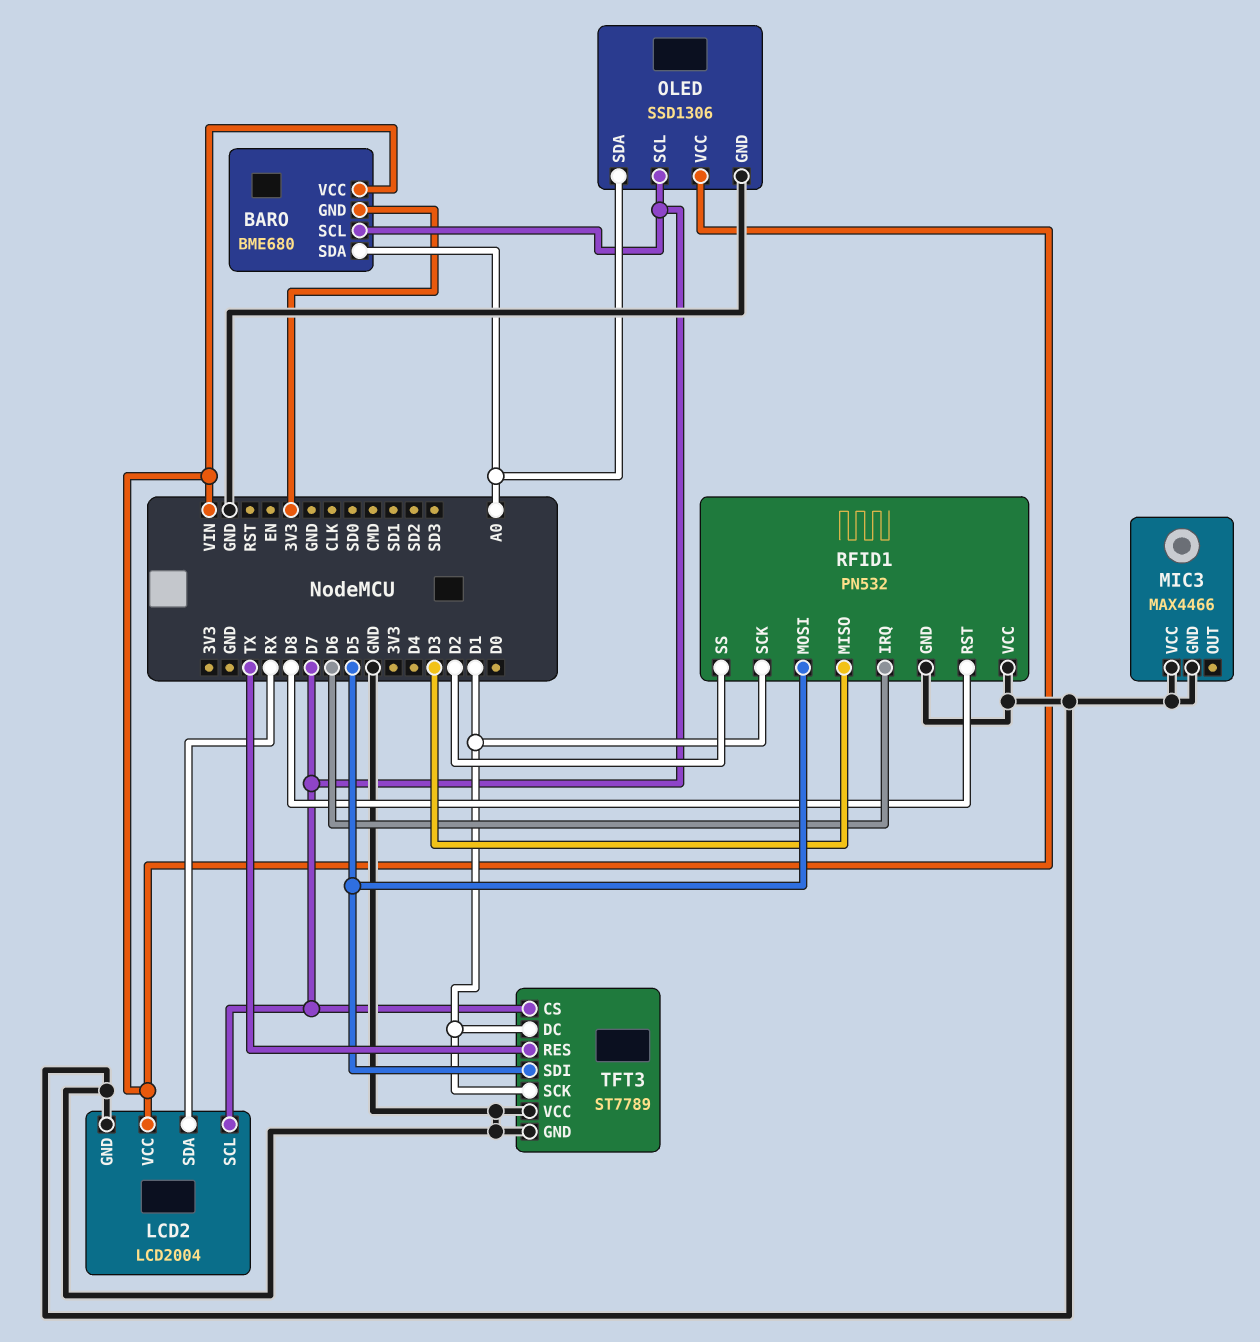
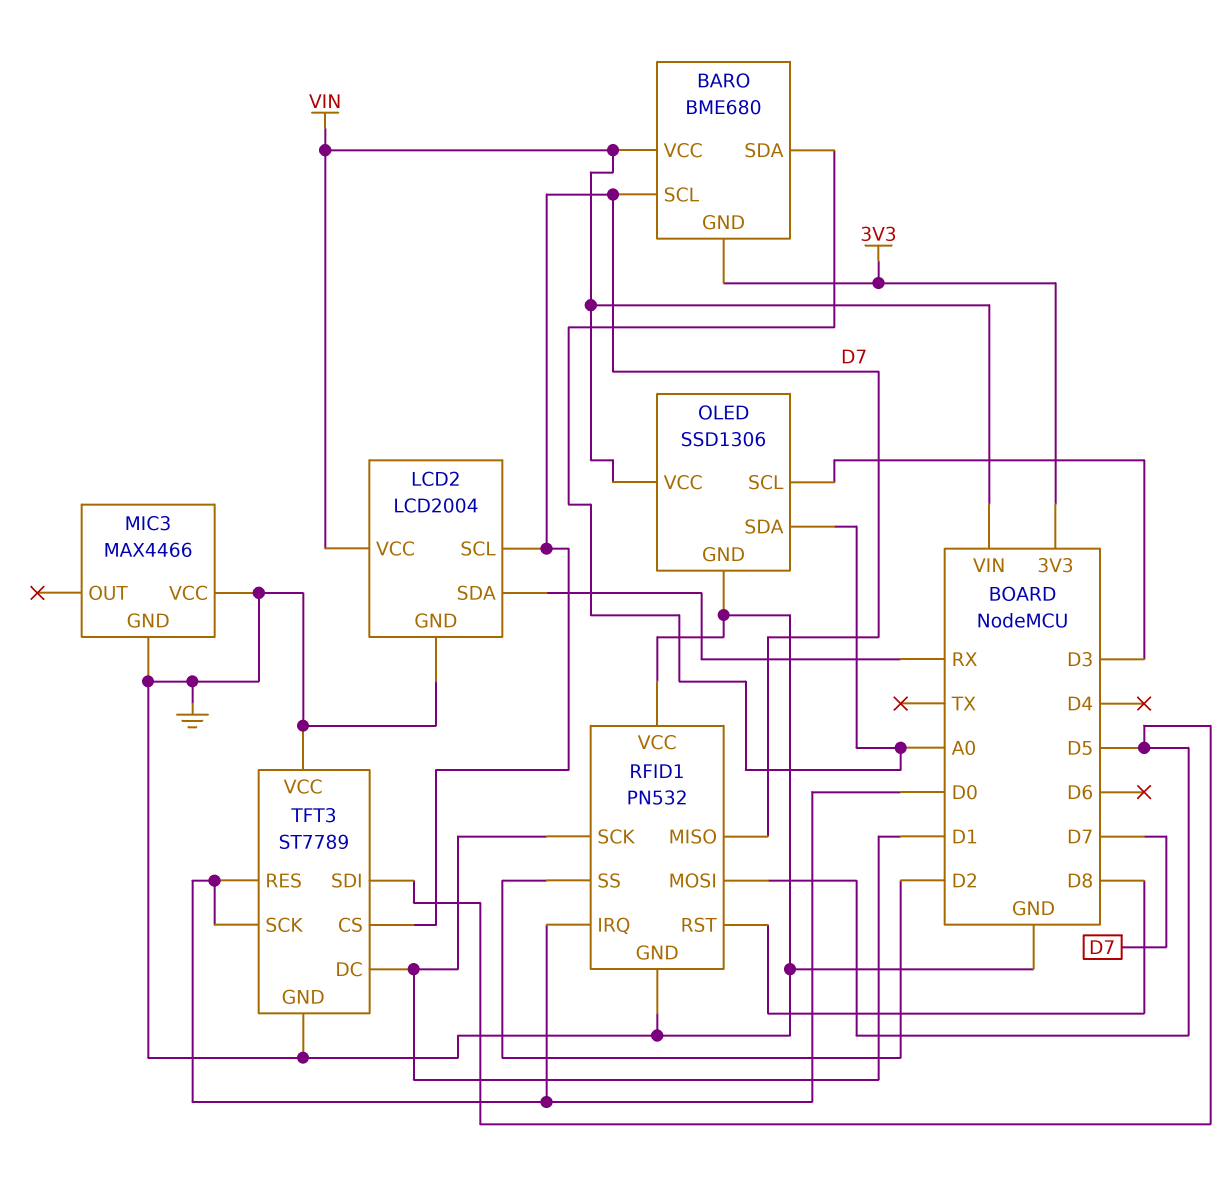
OLED pin SCL: D7 -> D3
RFID1 pin IRQ: D6 -> D0
RFID1 pin MISO: D3 -> D7
TFT3 pin RES: TX -> D0
TFT3 pin SCK: D1 -> D0

